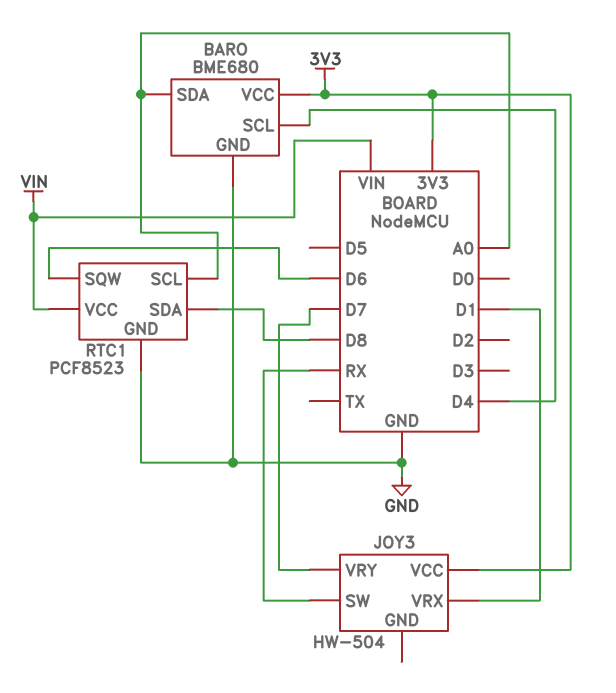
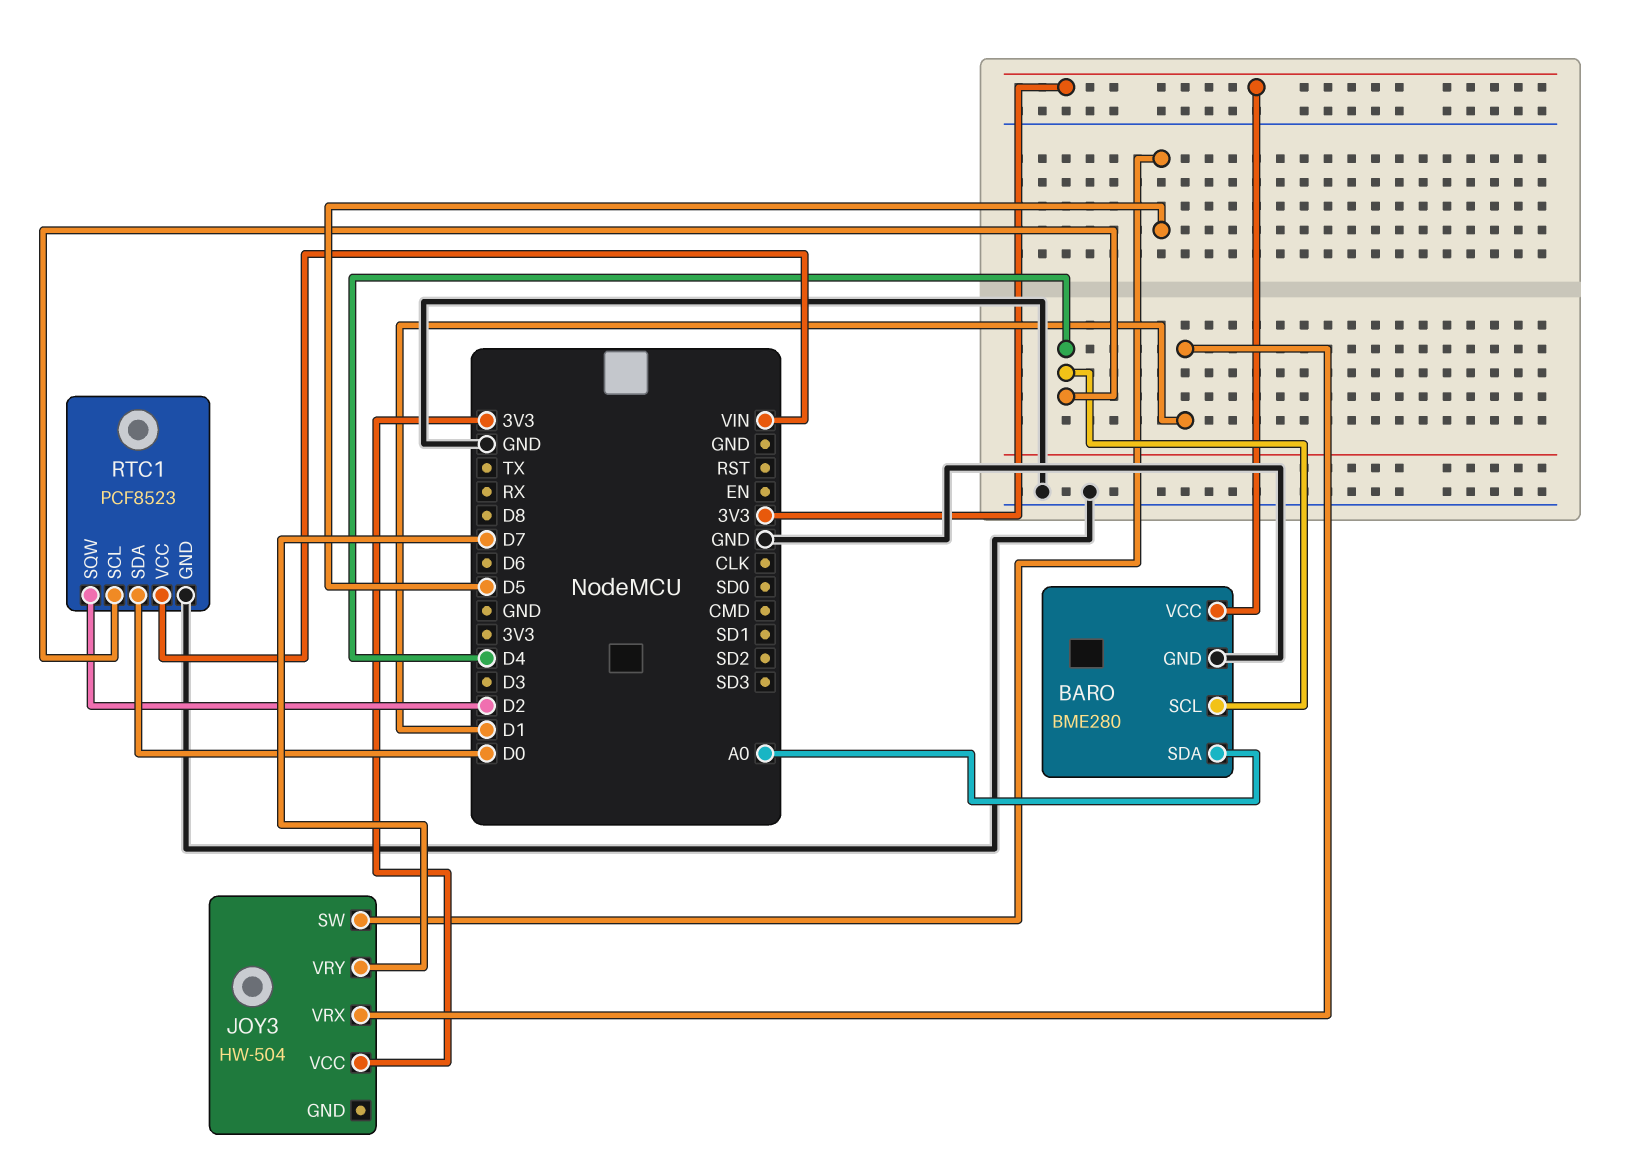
BARO: BME680 -> BME280
JOY3 pin SW: RX -> D5
RTC1 pin SCL: A0 -> D4
RTC1 pin SDA: D8 -> D0
RTC1 pin SQW: D6 -> D2

